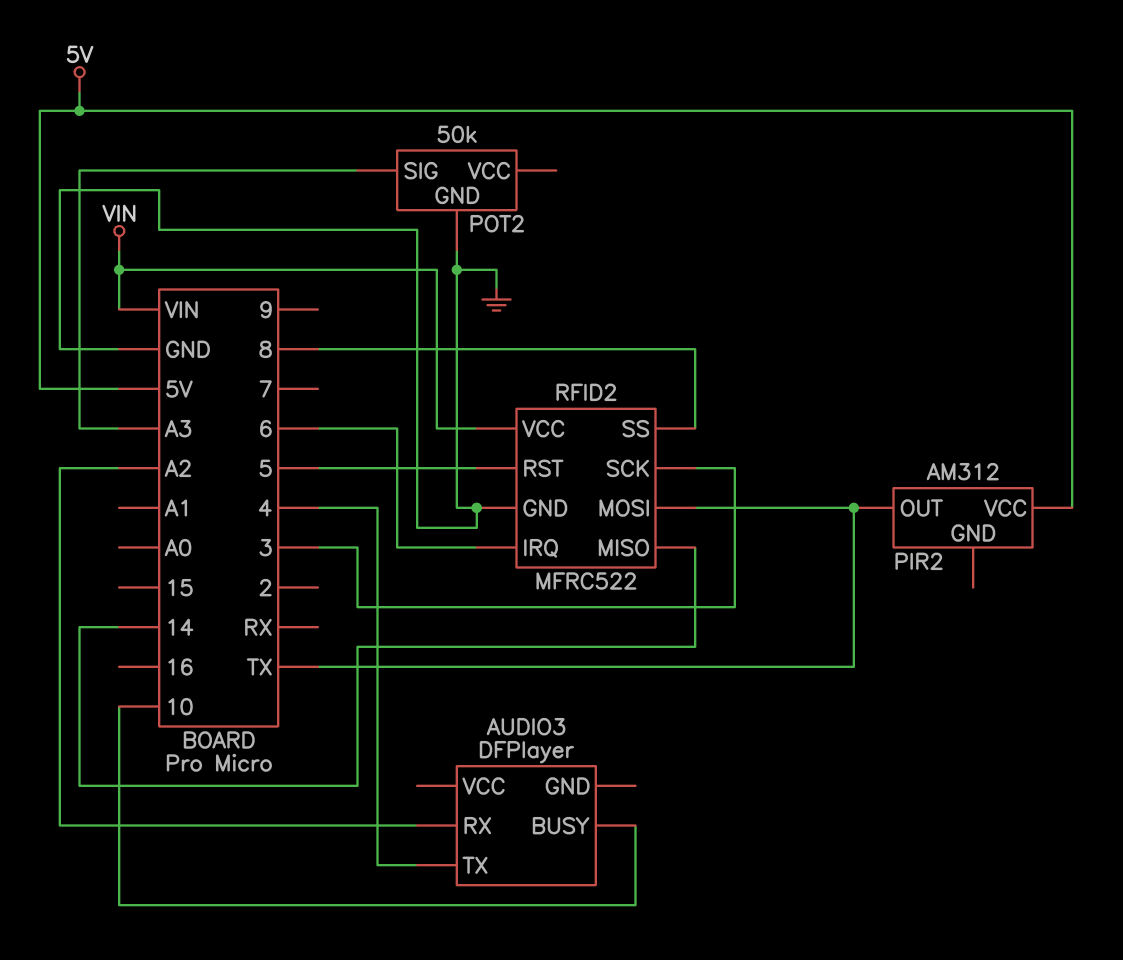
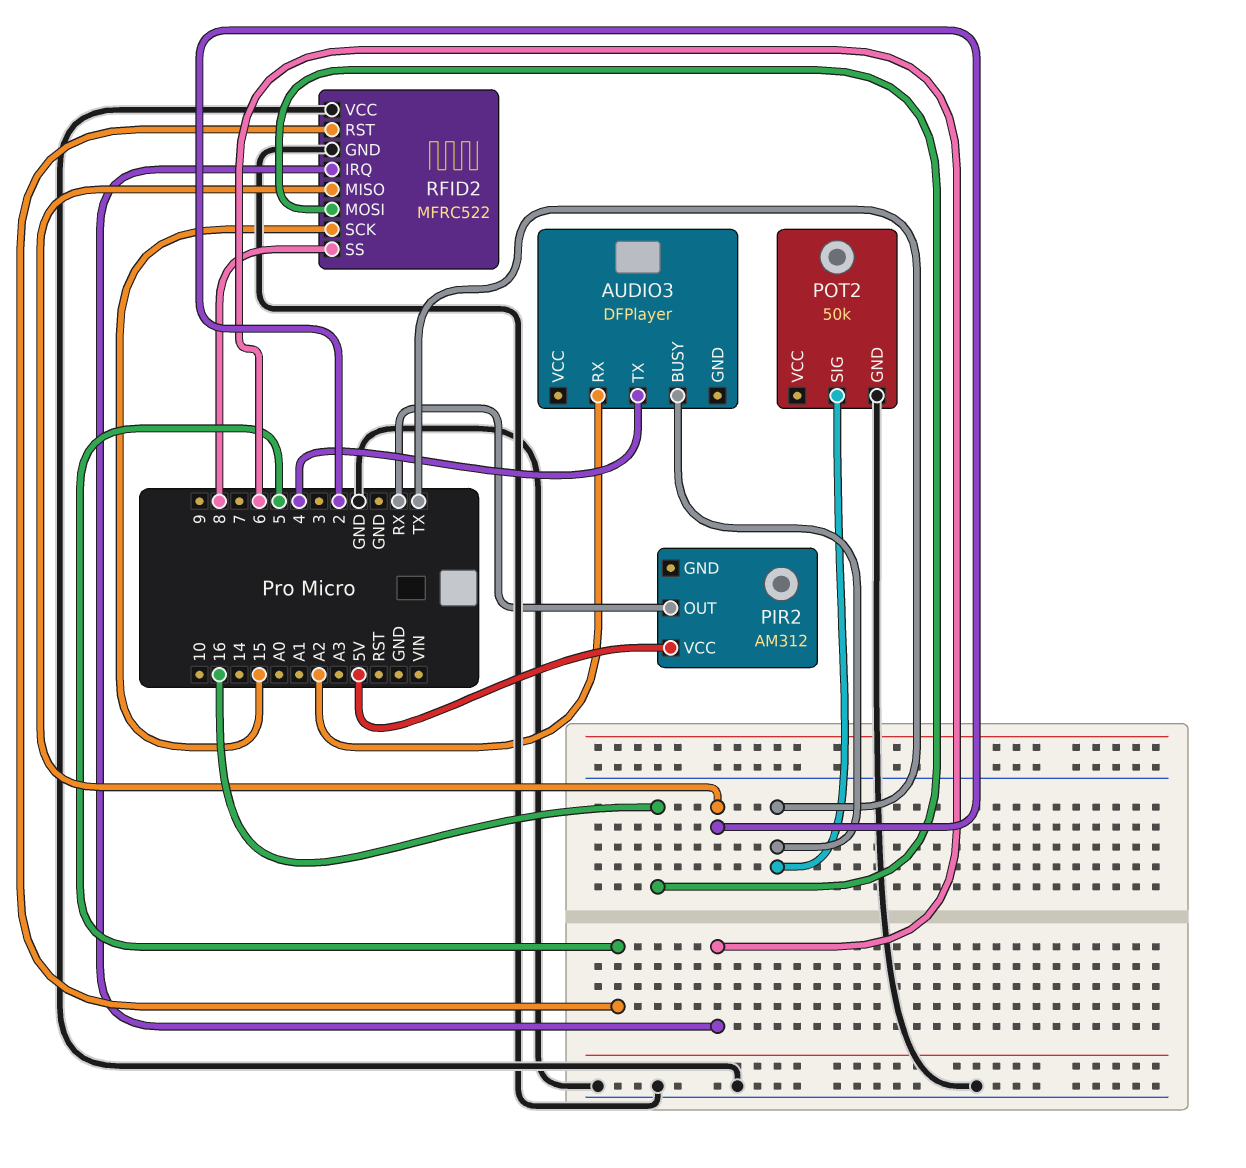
AUDIO3 pin BUSY: 10 -> TX
PIR2 pin OUT: TX -> RX
POT2 pin SIG: A3 -> TX
RFID2 pin MISO: 14 -> 2
RFID2 pin MOSI: TX -> 16
RFID2 pin SCK: 3 -> 15
RFID2 pin VCC: VIN -> GND

